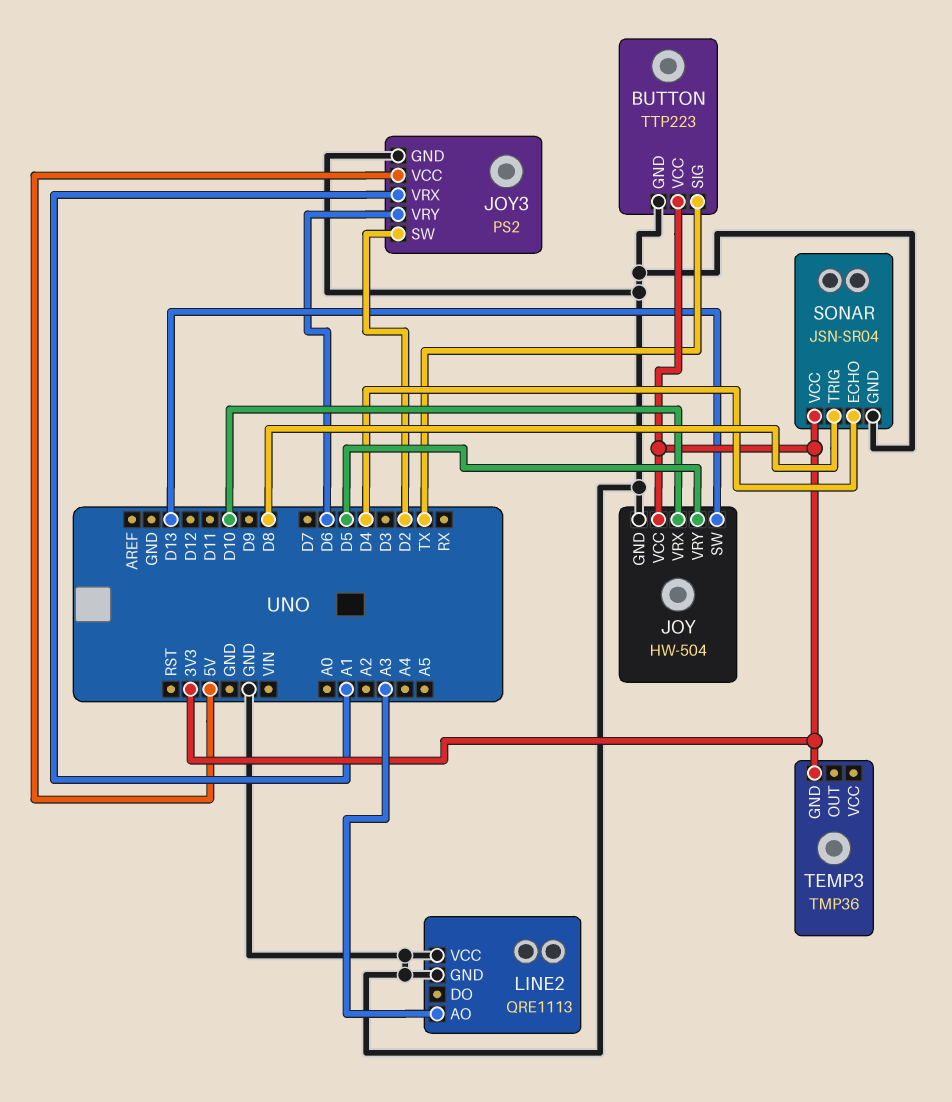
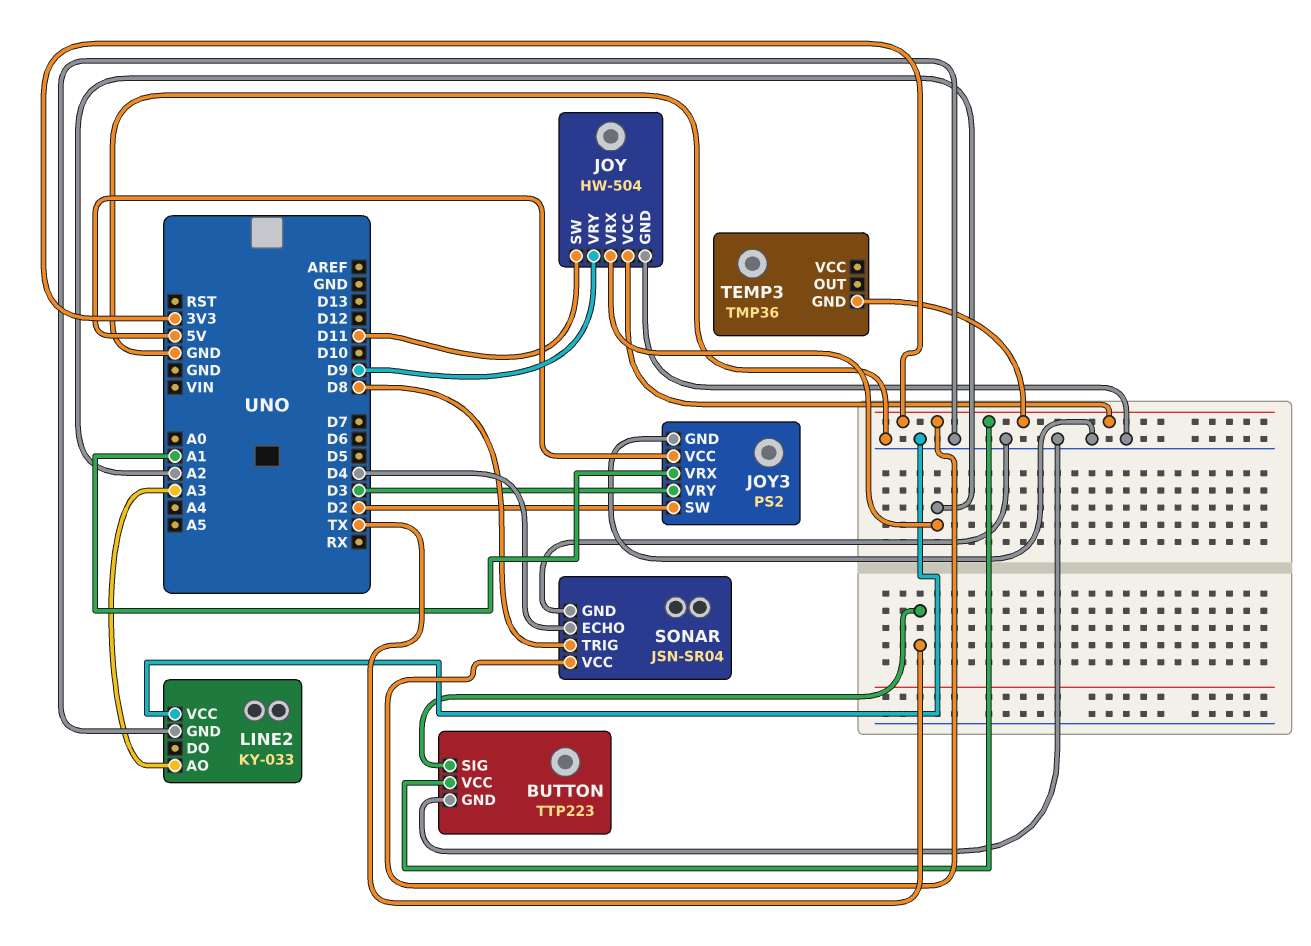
JOY pin SW: D13 -> D11
JOY pin VRX: D10 -> A2
JOY pin VRY: D5 -> D9
JOY3 pin VRY: D6 -> D3
LINE2: QRE1113 -> KY-033

